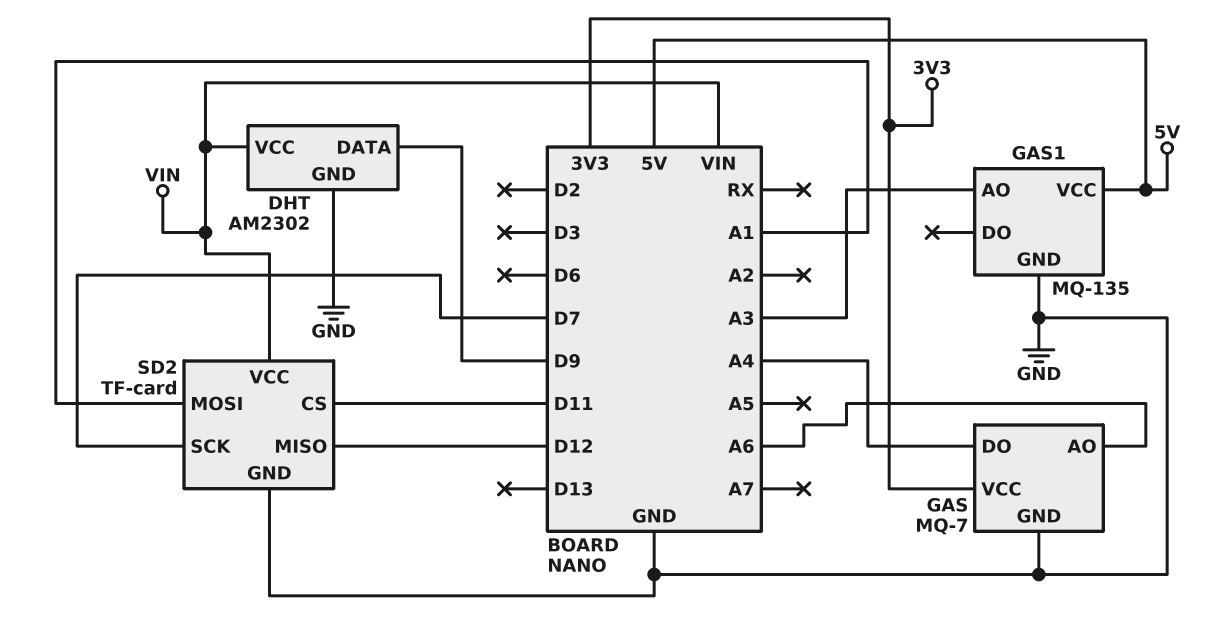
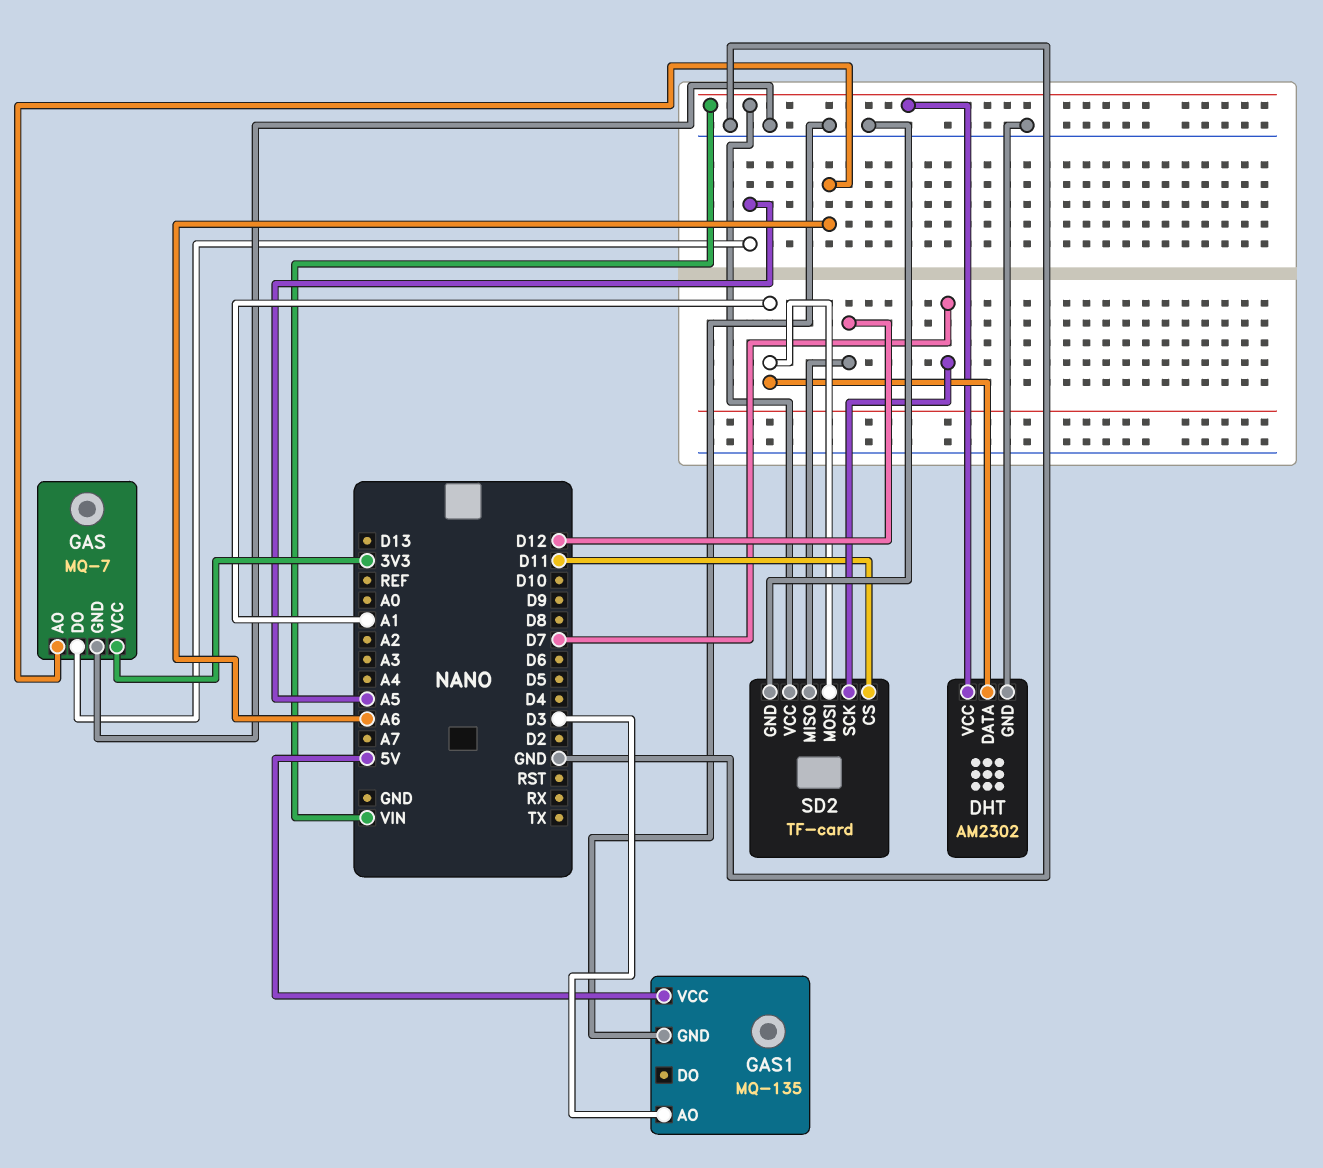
DHT pin DATA: D9 -> A1
GAS pin DO: A4 -> A5
GAS1 pin AO: A3 -> D3

